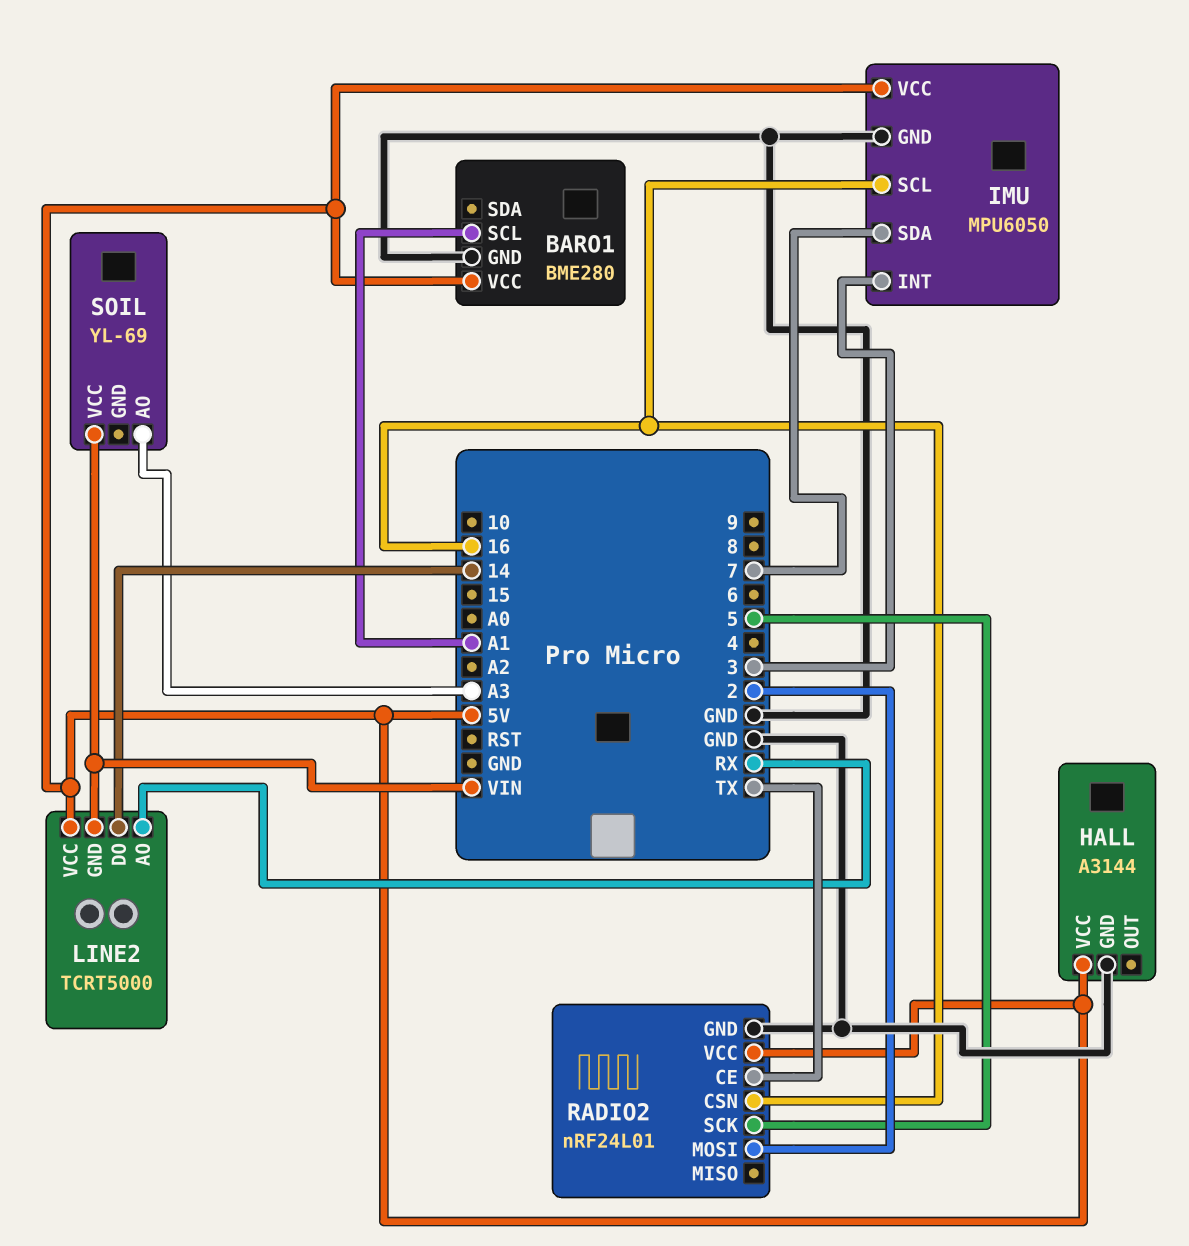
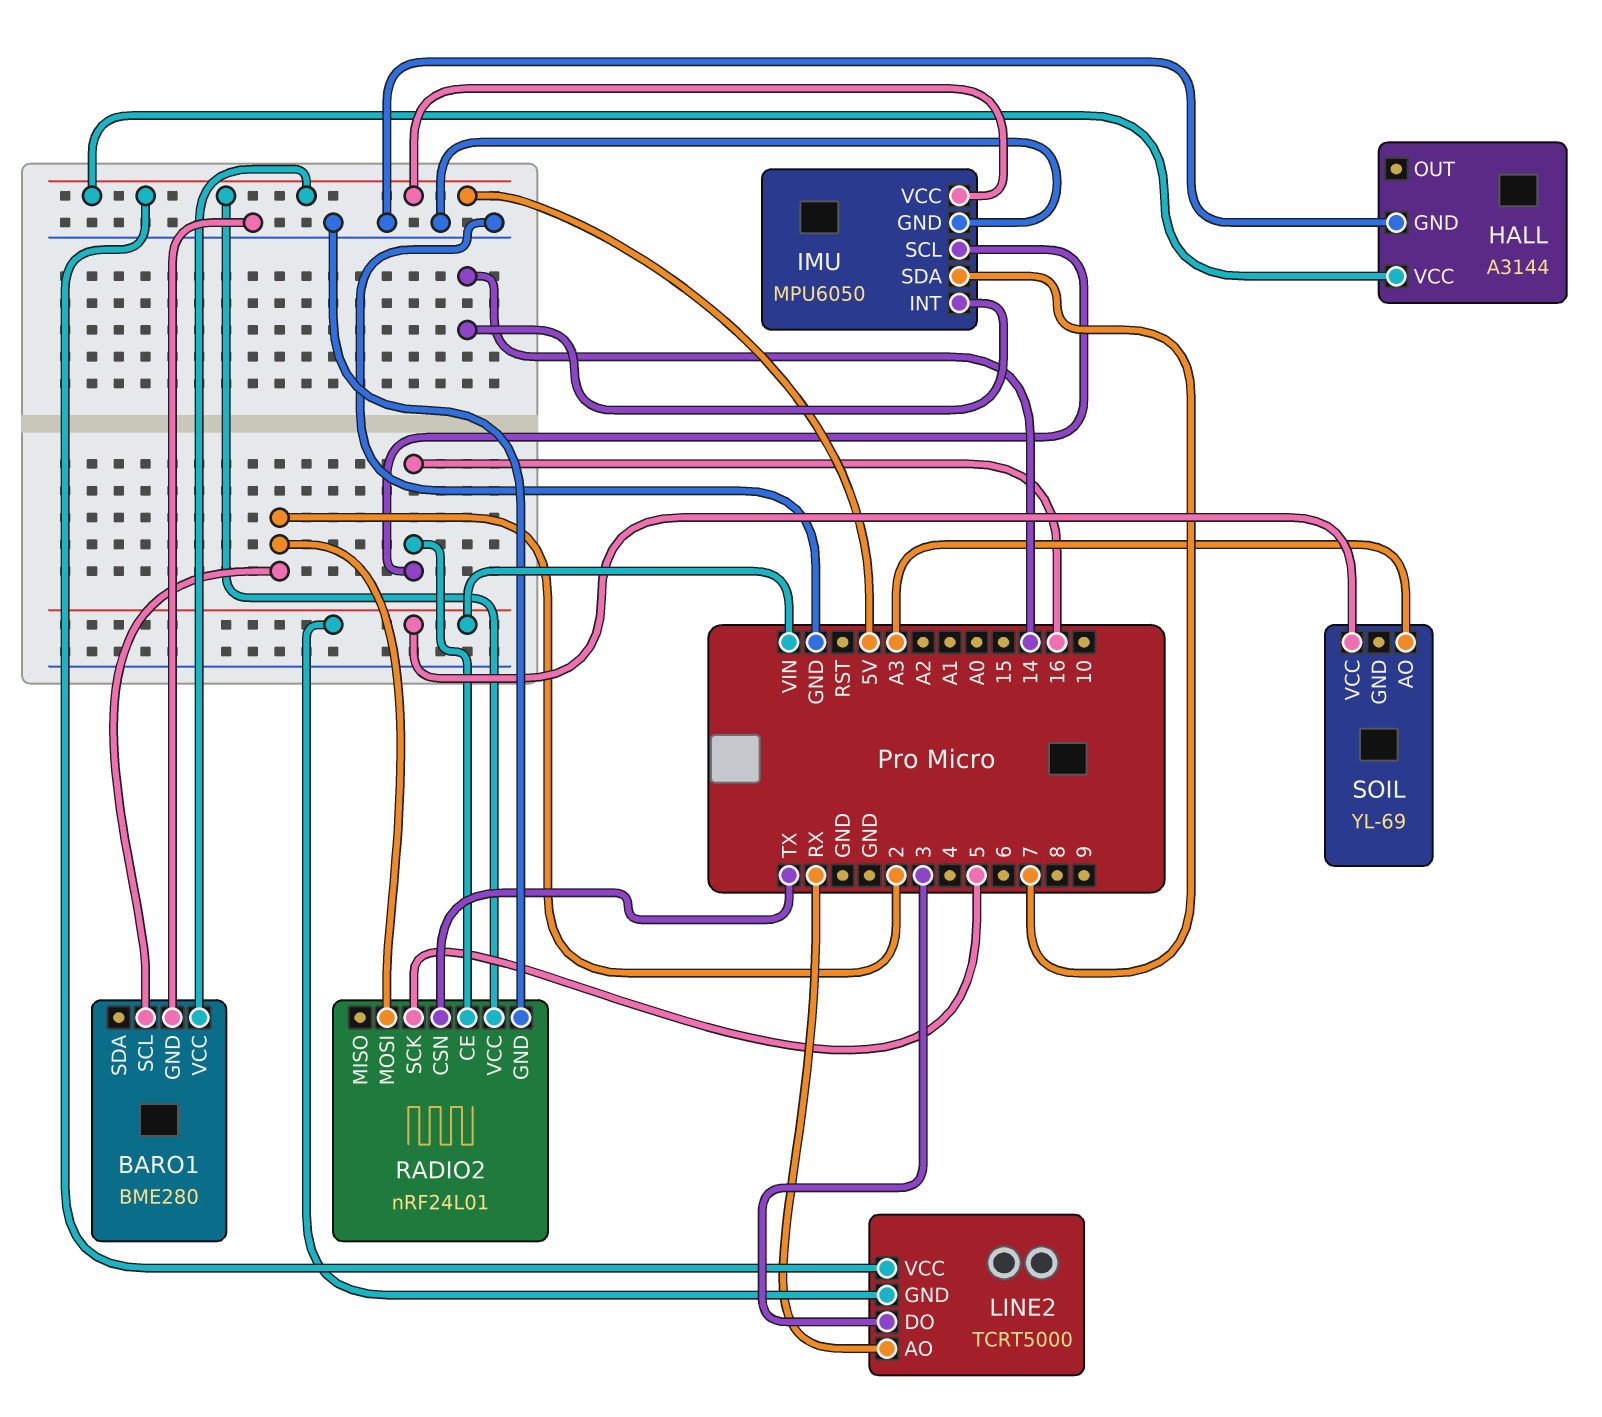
BARO1 pin SCL: A1 -> 2
IMU pin INT: 3 -> 14
LINE2 pin DO: 14 -> 3
RADIO2 pin CE: TX -> 16
RADIO2 pin CSN: 16 -> TX

